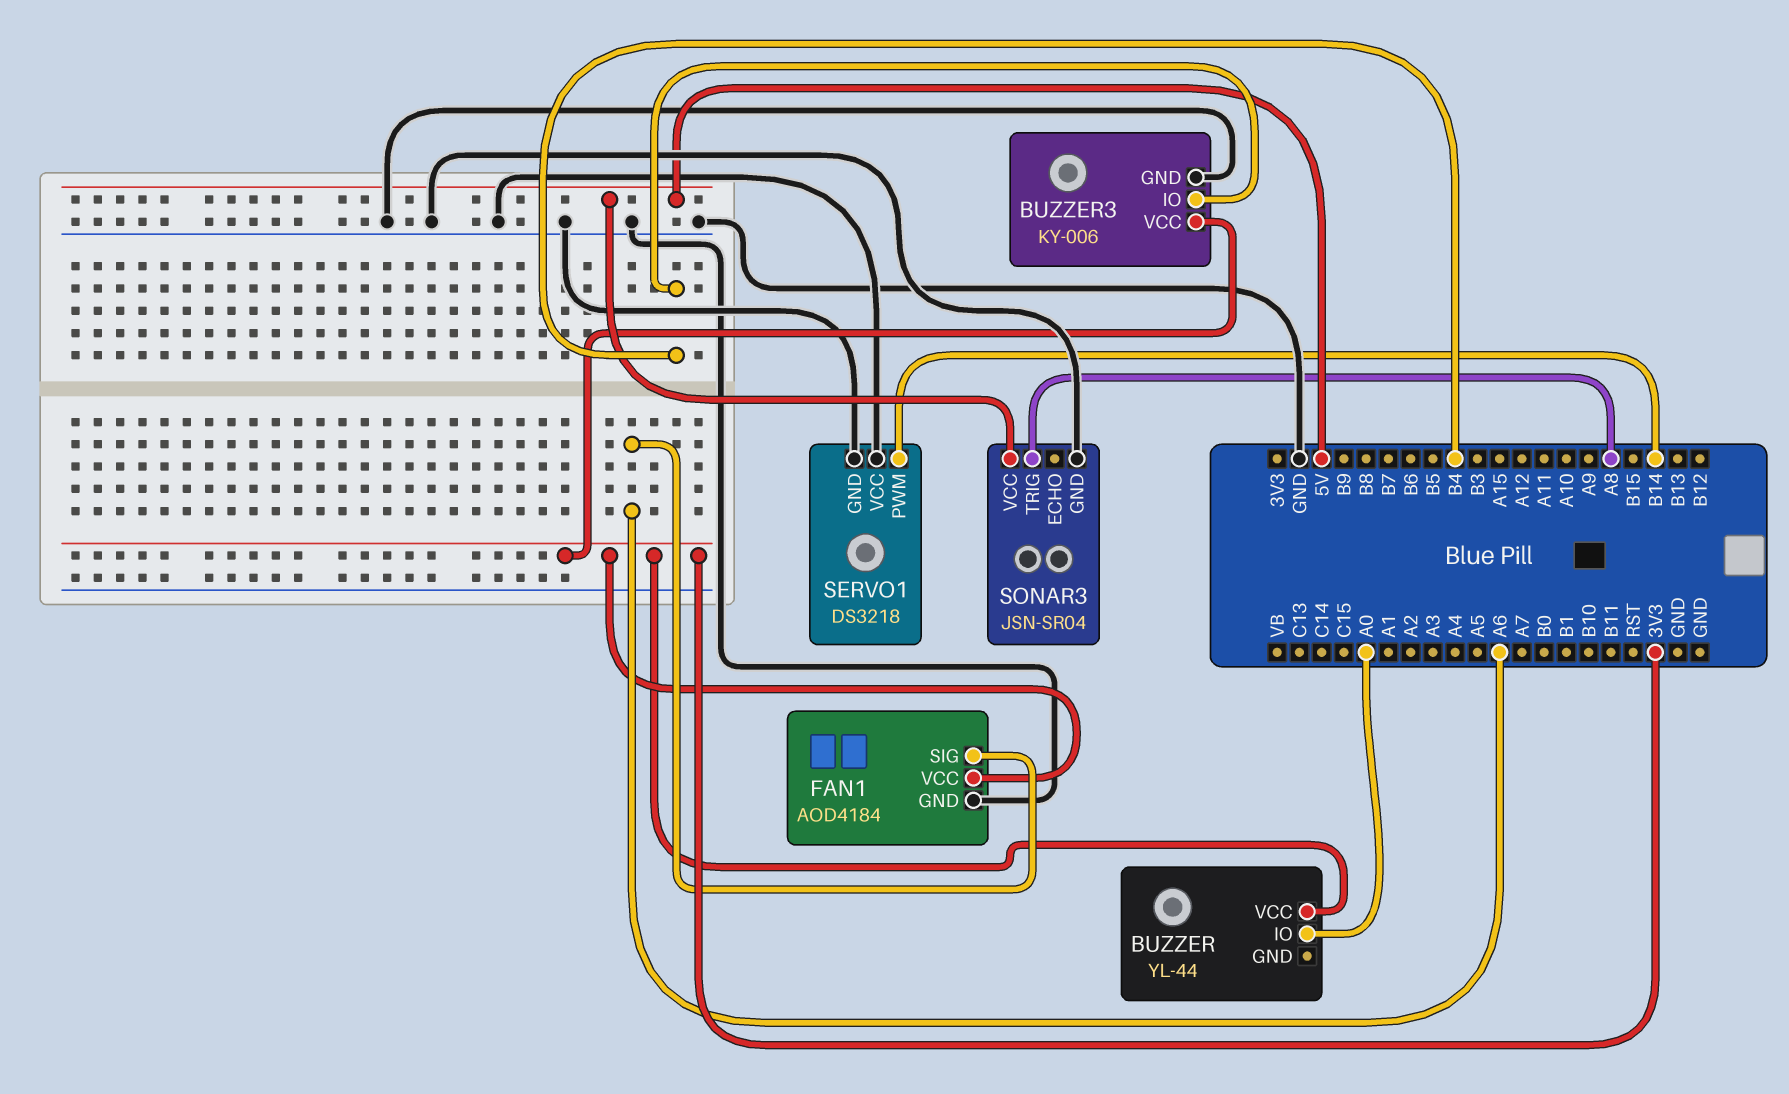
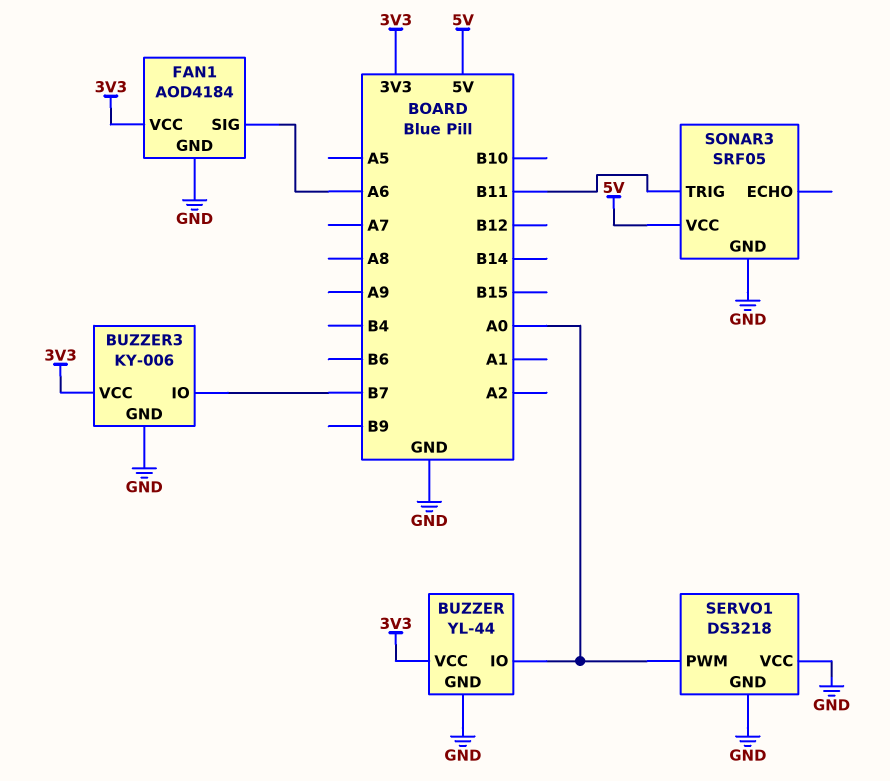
BUZZER pin GND: none -> GND
BUZZER3 pin IO: B4 -> B7
SERVO1 pin PWM: B14 -> A0
SONAR3: JSN-SR04 -> SRF05
SONAR3 pin TRIG: A8 -> B11

